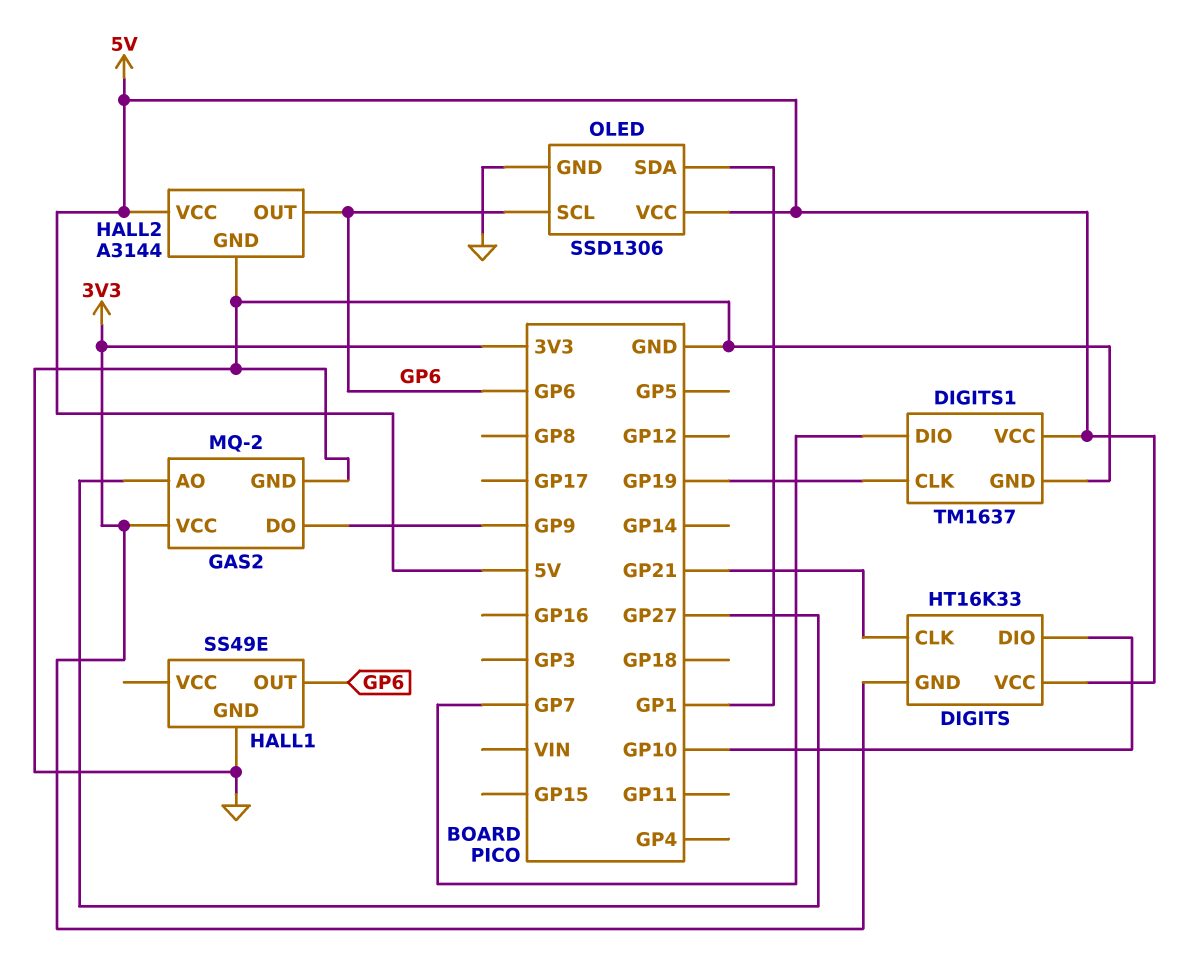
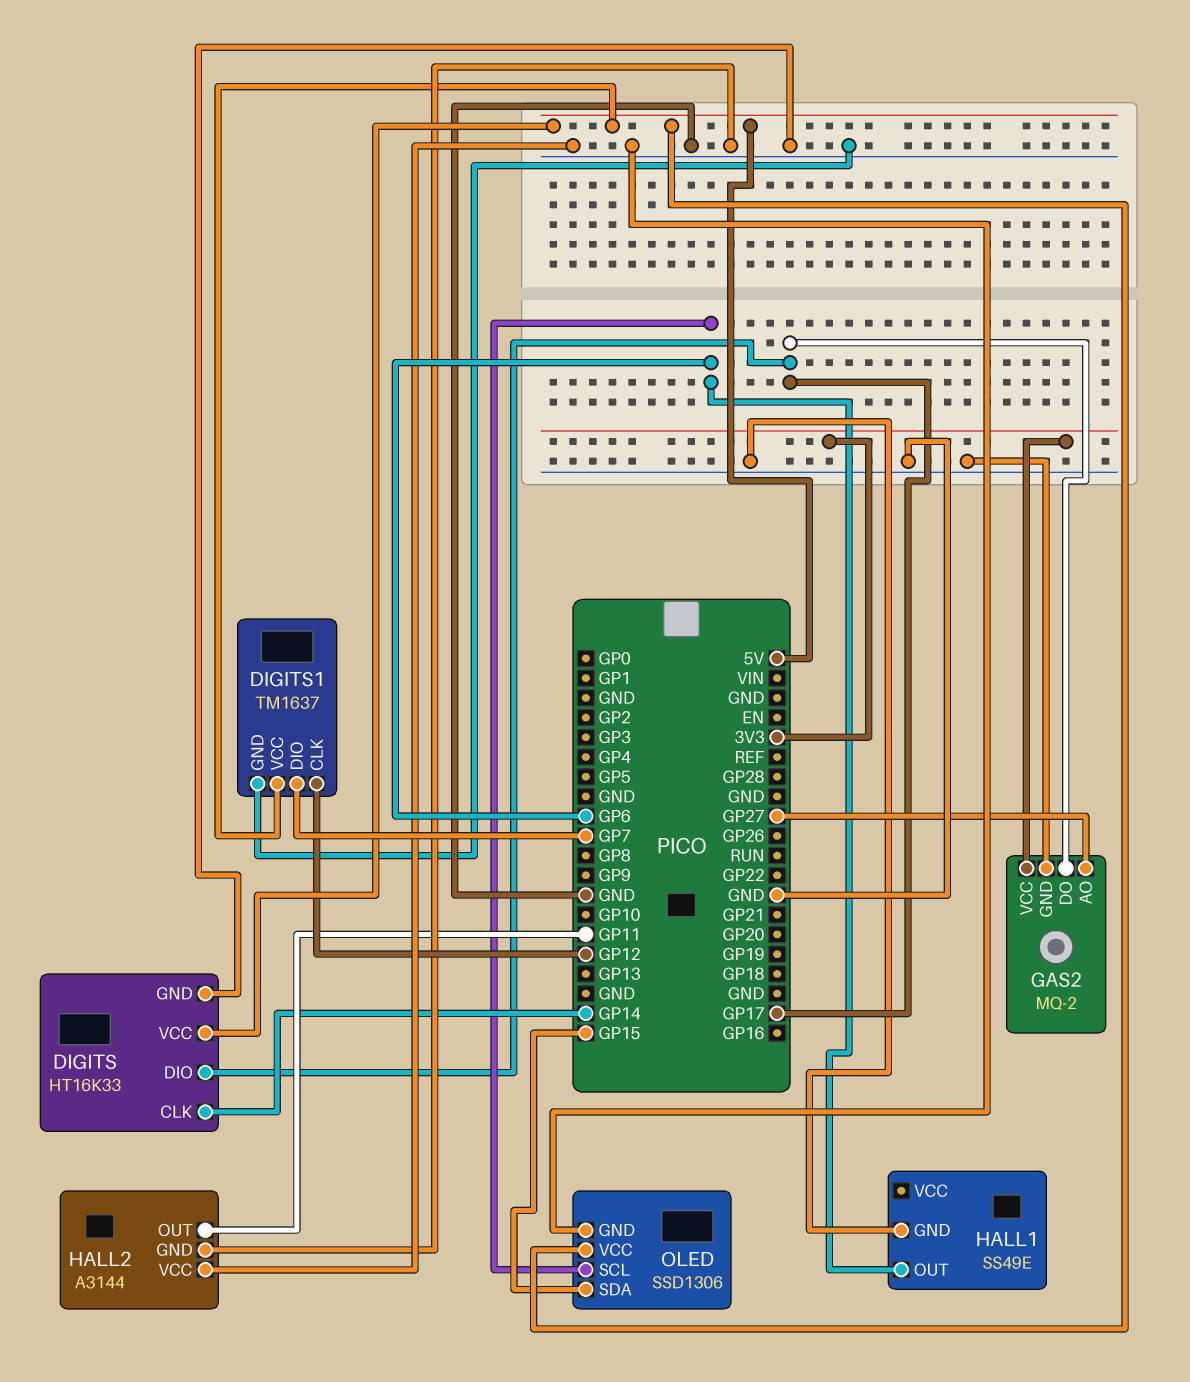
DIGITS pin CLK: GP21 -> GP14
DIGITS pin DIO: GP10 -> GP17
DIGITS pin GND: 3V3 -> GND
DIGITS1 pin CLK: GP19 -> GP12
GAS2 pin DO: GP9 -> GP17
HALL2 pin OUT: GP6 -> GP11
HALL2 pin VCC: 5V -> GND
OLED pin SDA: GP1 -> GP15

